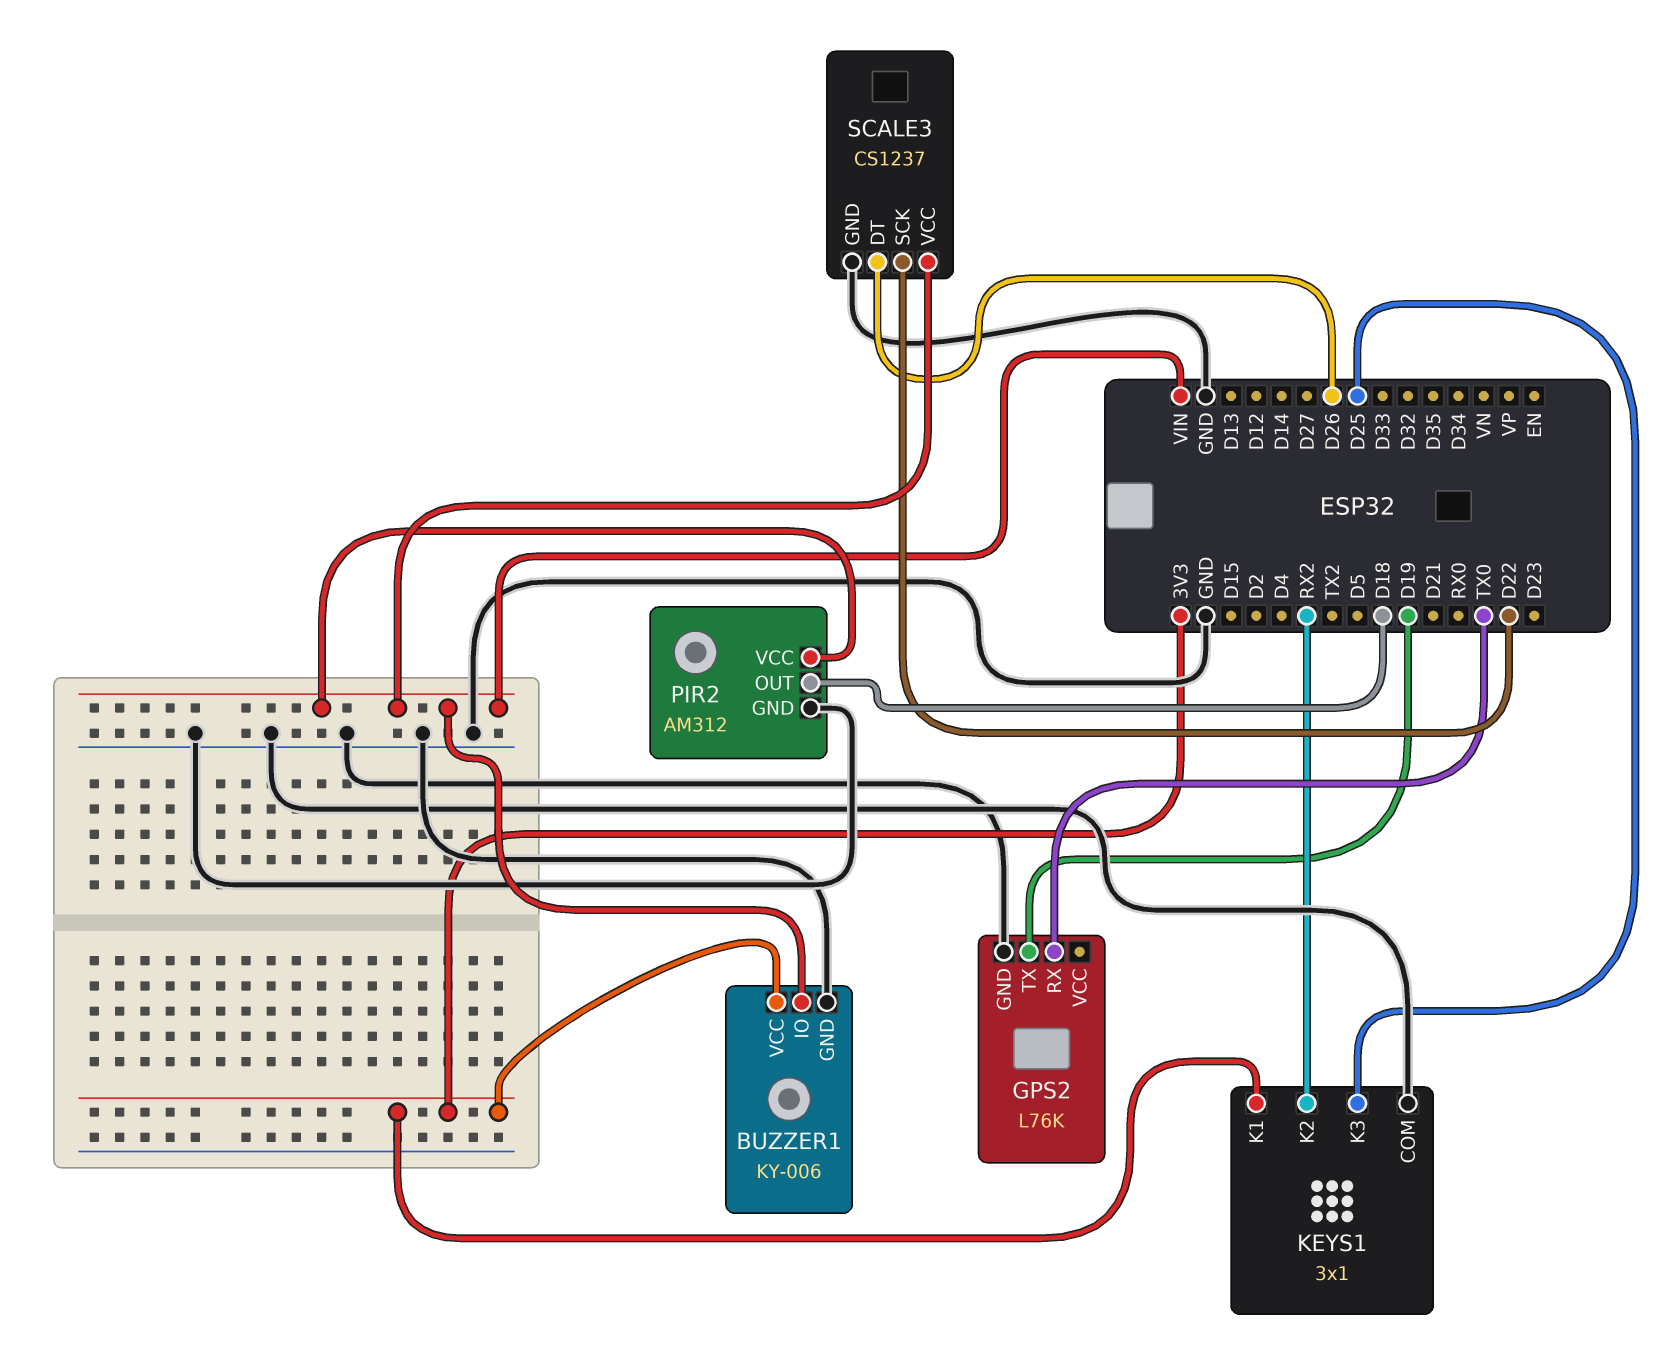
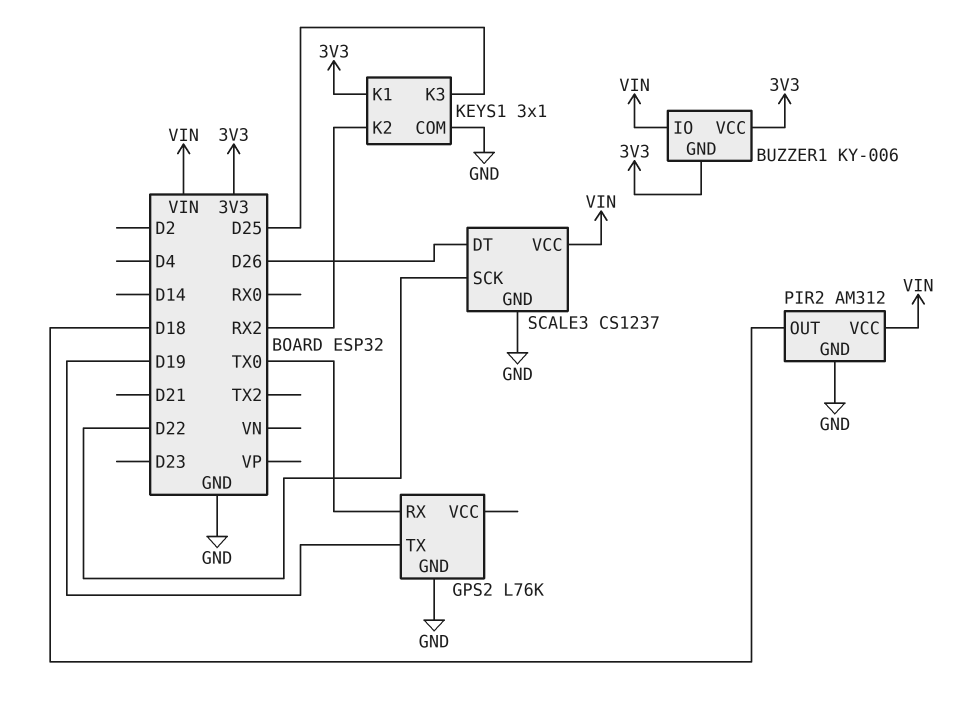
BUZZER1 pin GND: GND -> 3V3

